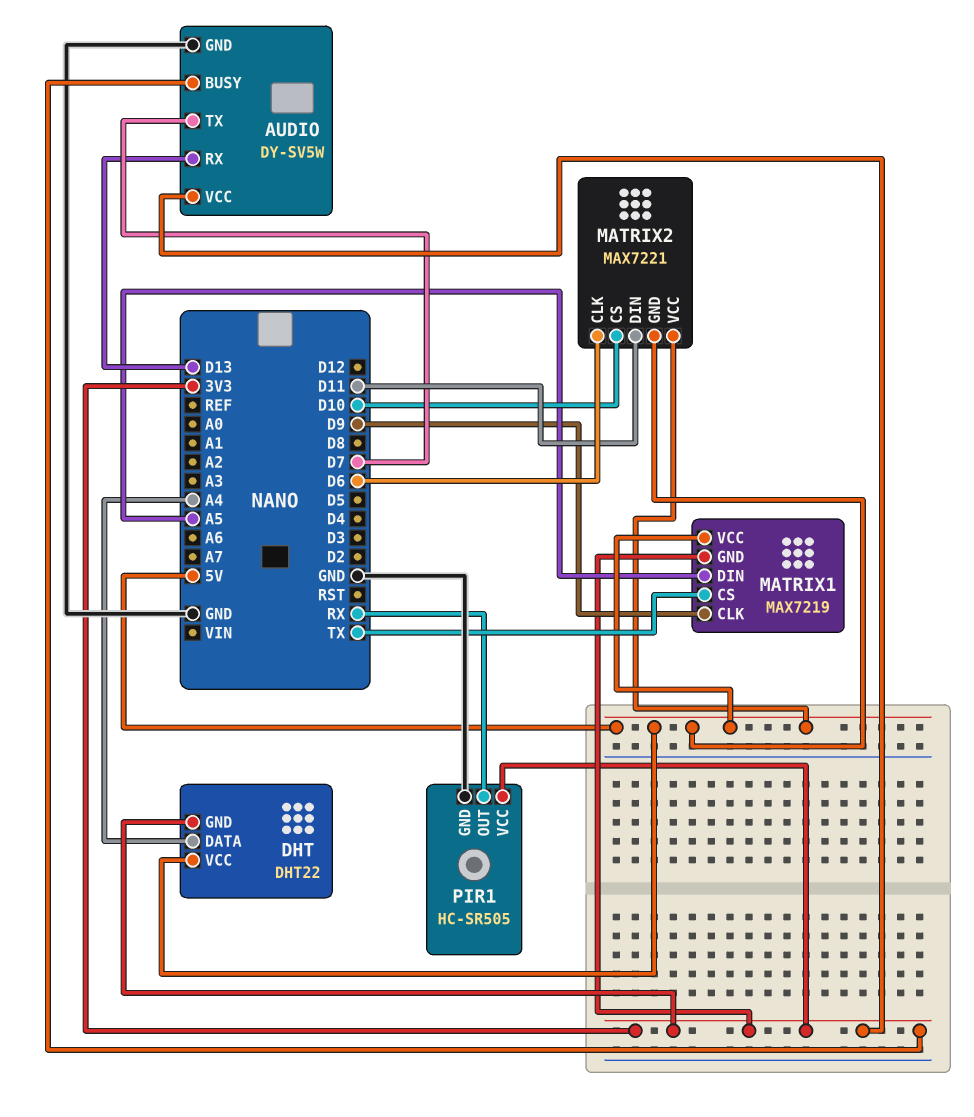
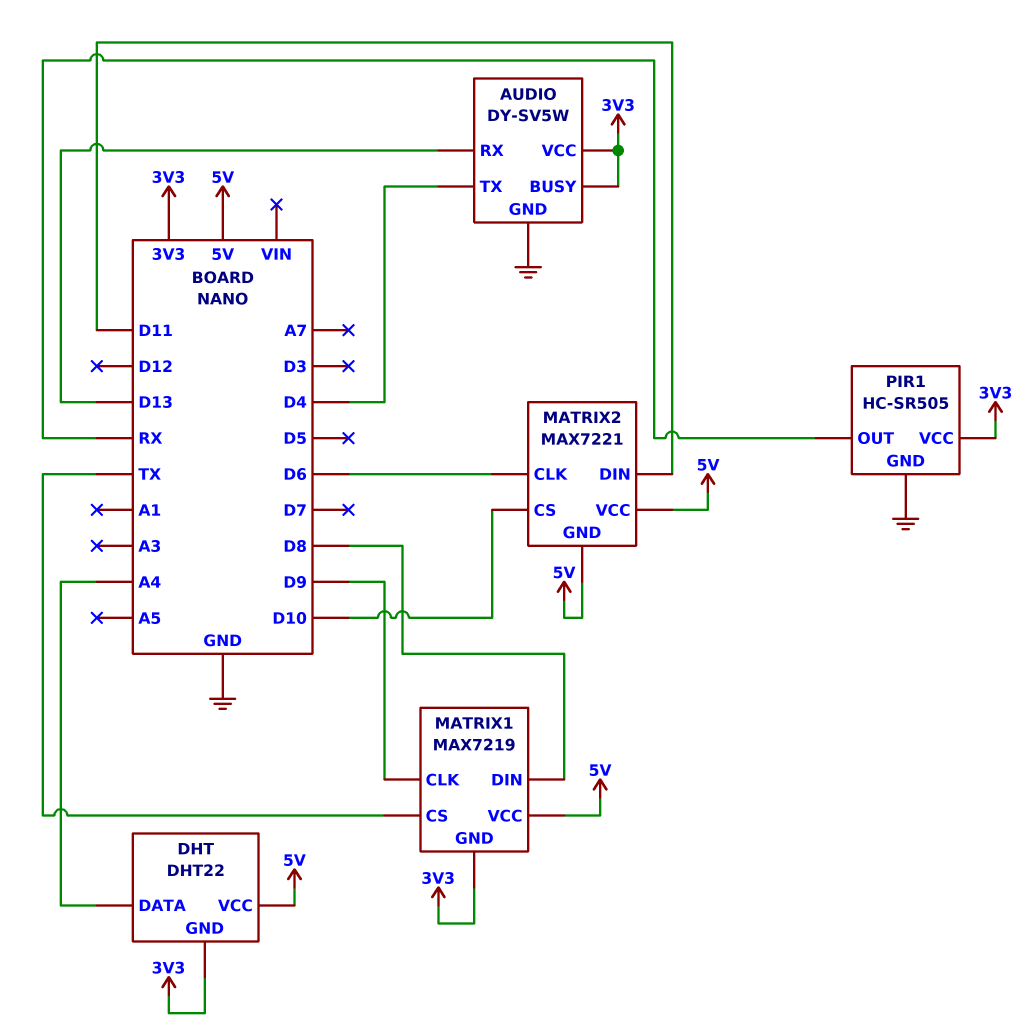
AUDIO pin TX: D7 -> D4
MATRIX1 pin DIN: A5 -> D8

